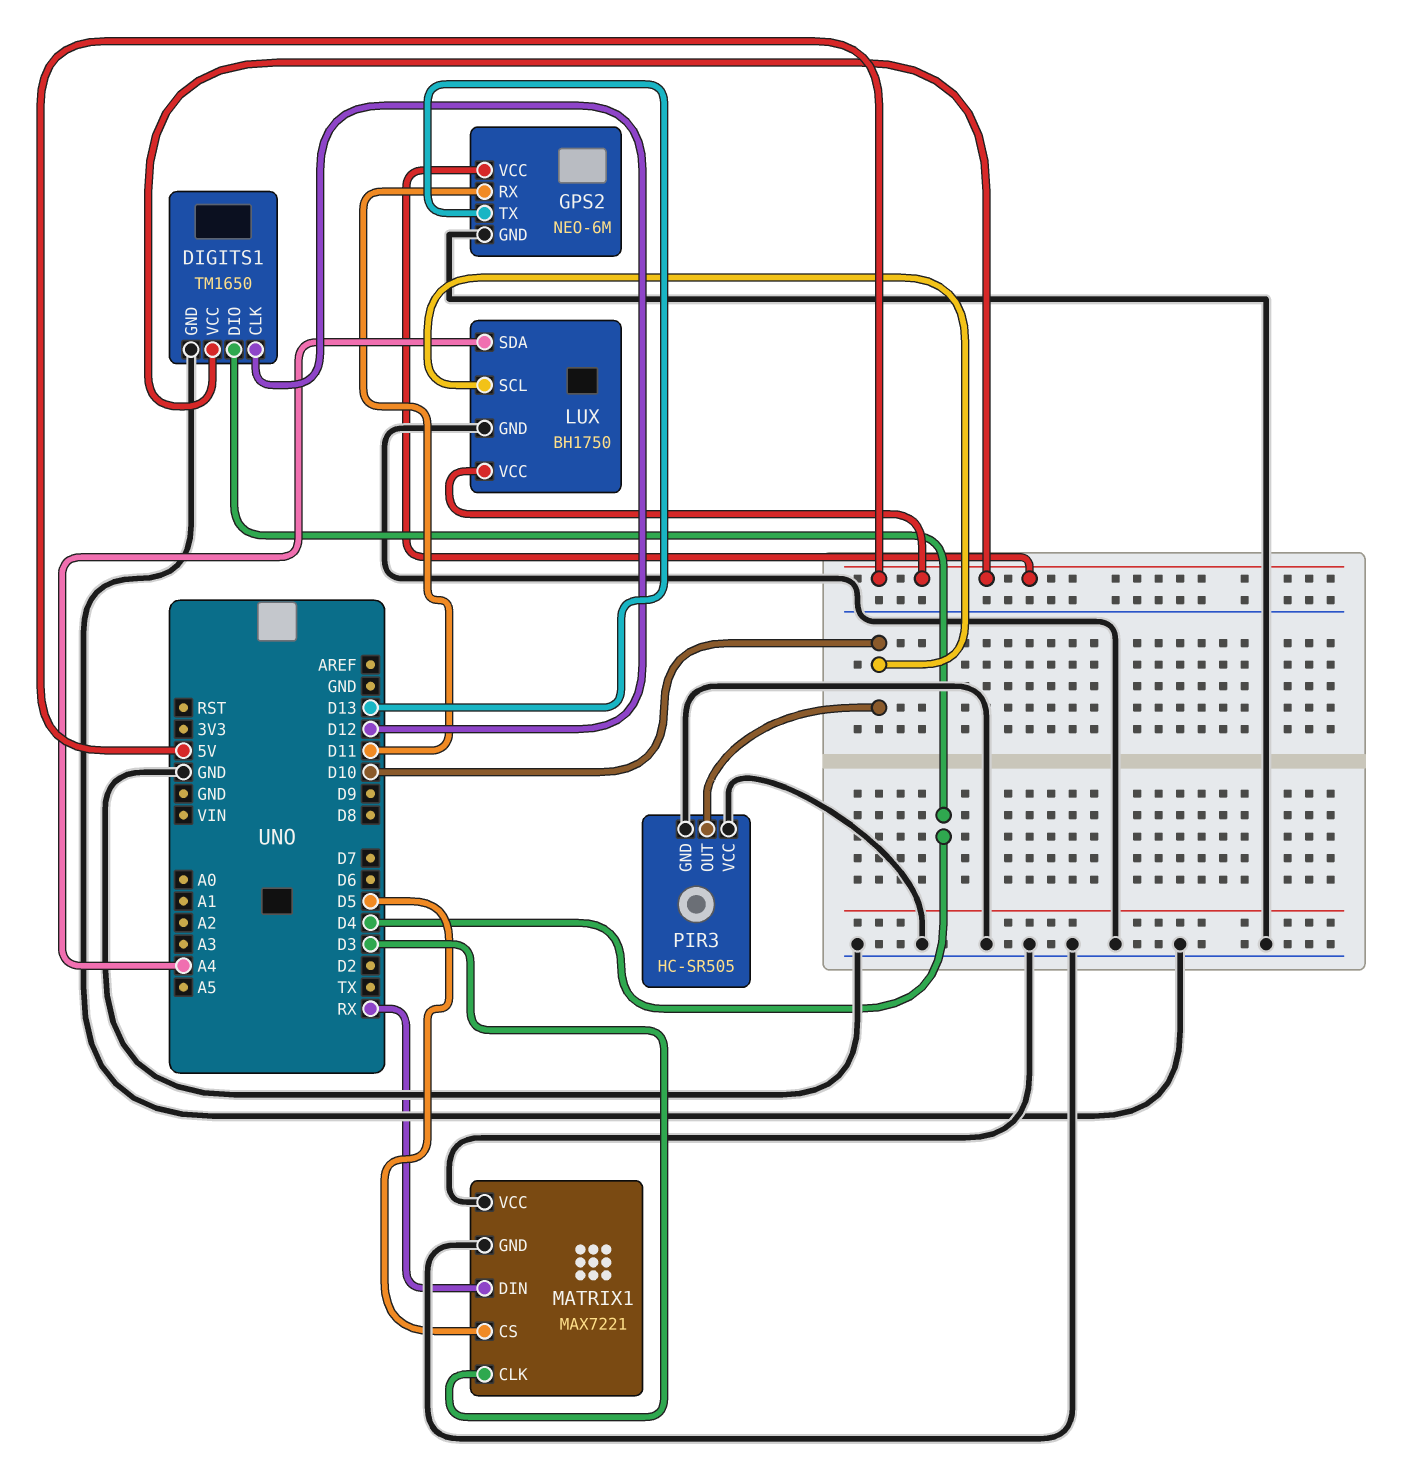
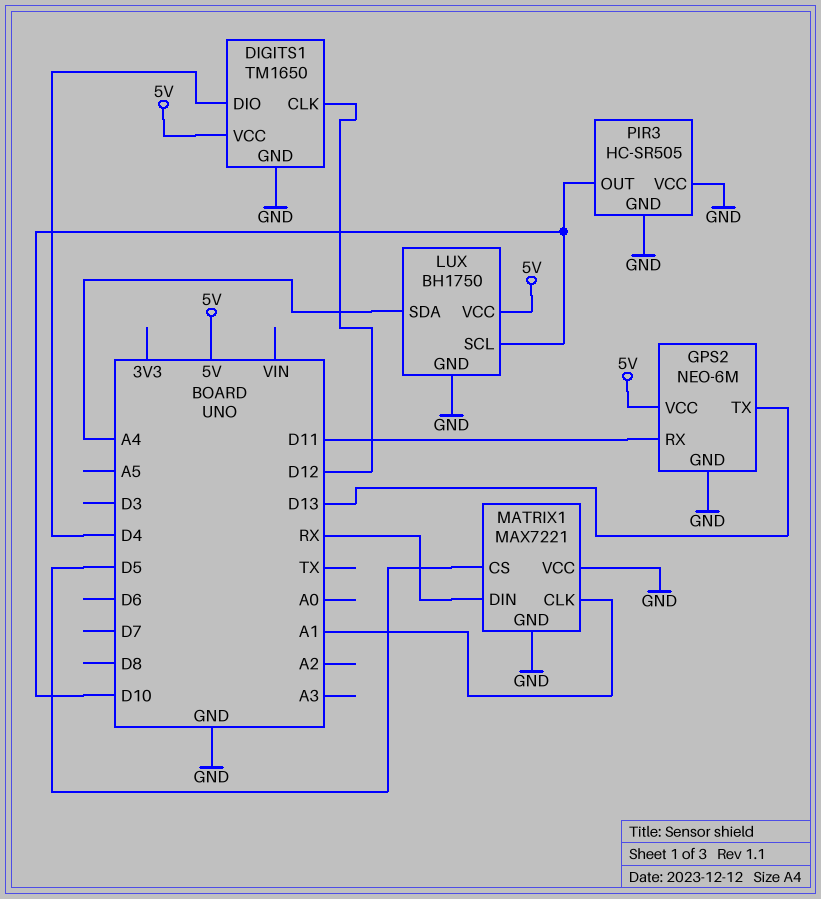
MATRIX1 pin CLK: D3 -> A1

